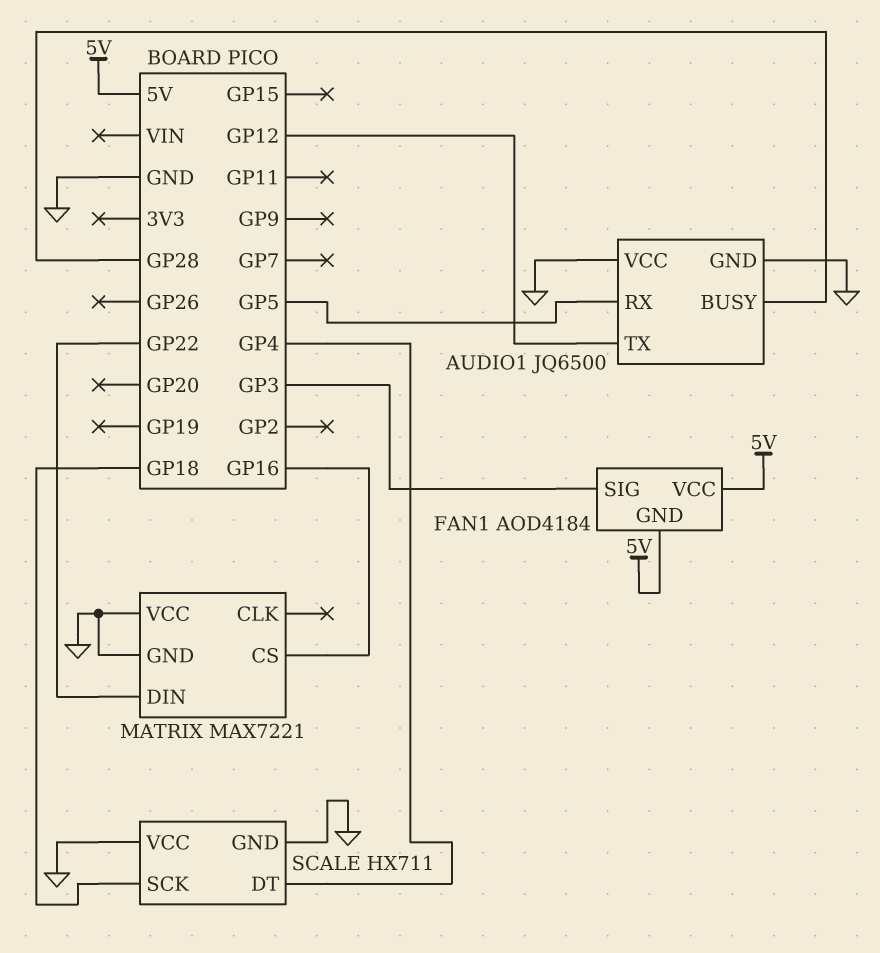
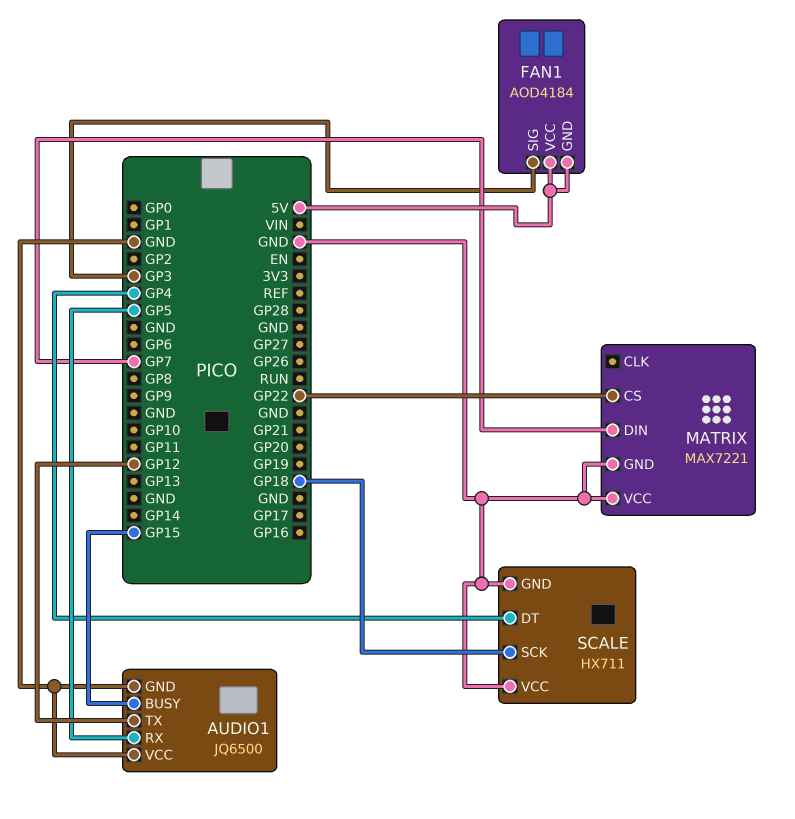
AUDIO1 pin BUSY: GP28 -> GP15
MATRIX pin CS: GP16 -> GP22
MATRIX pin DIN: GP22 -> GP7

